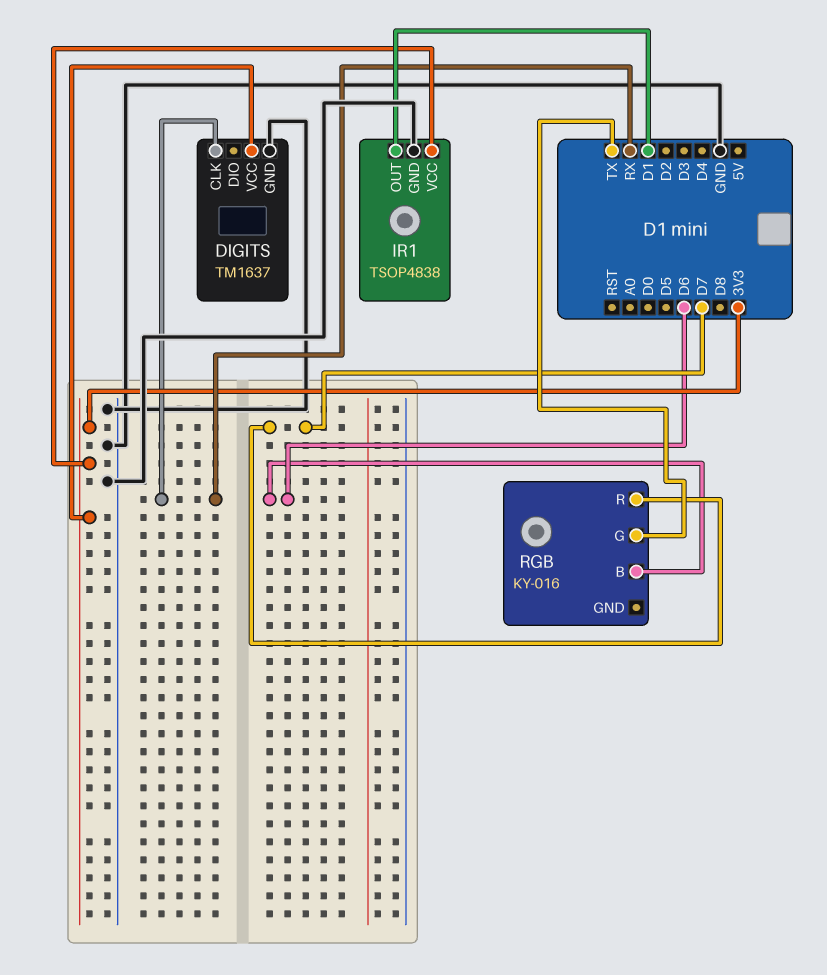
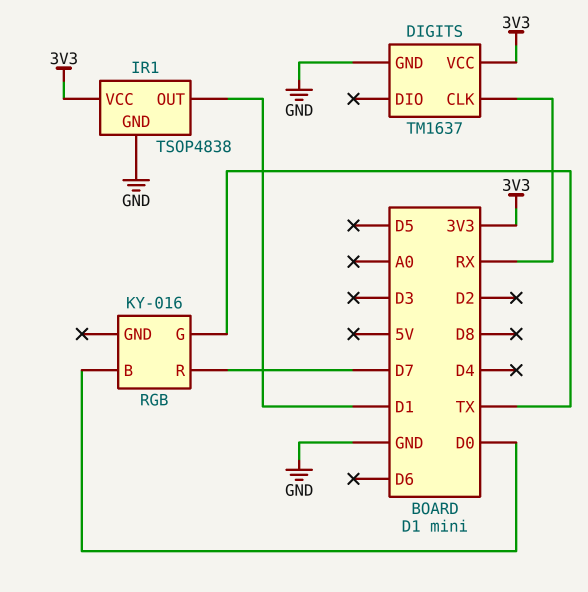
RGB pin B: D6 -> D0

